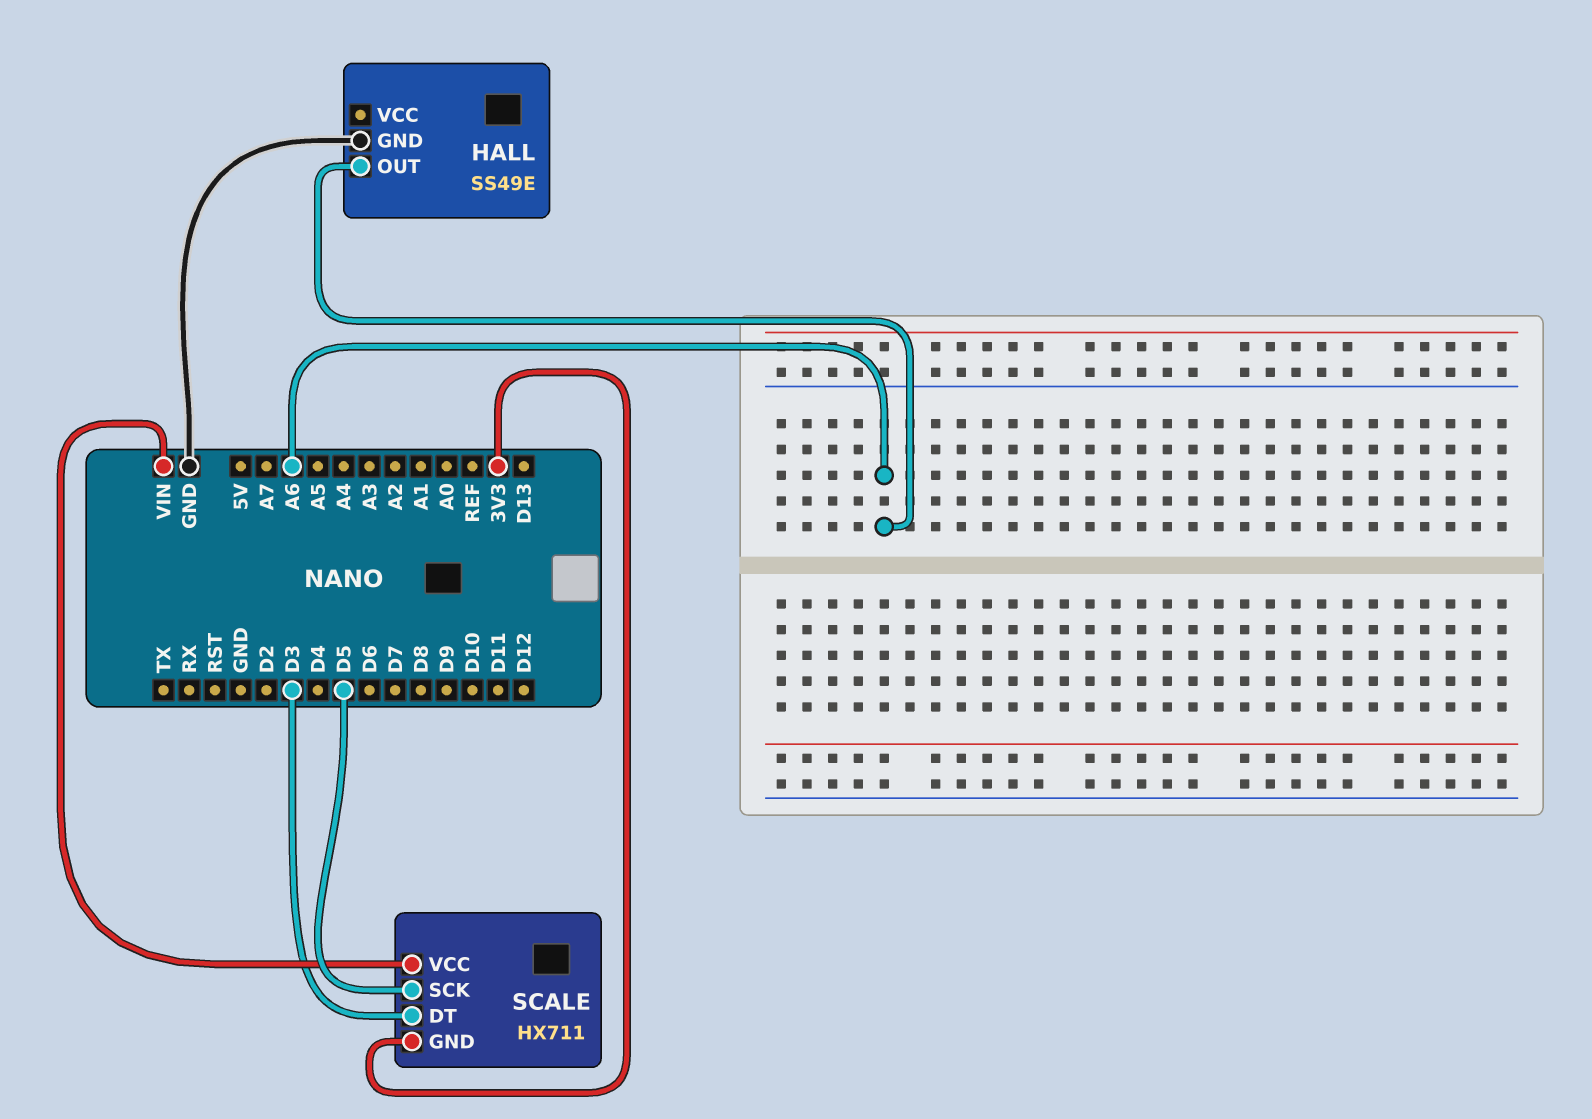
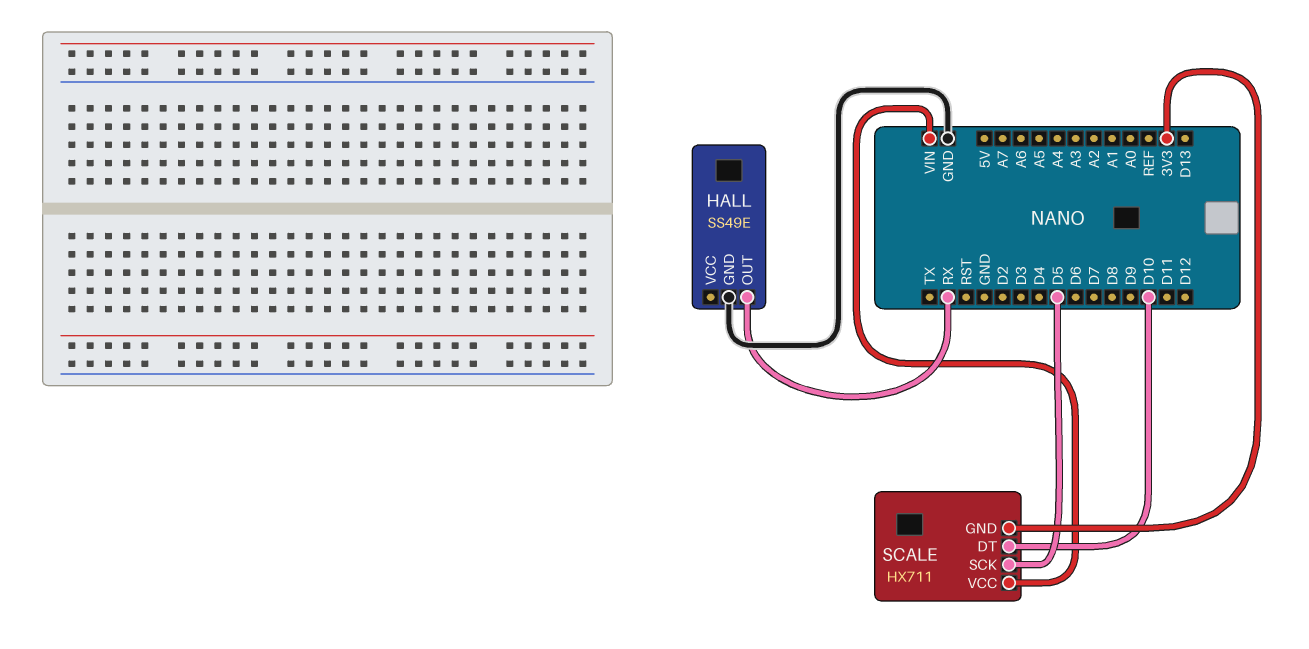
HALL pin OUT: A6 -> RX
SCALE pin DT: D3 -> D10

